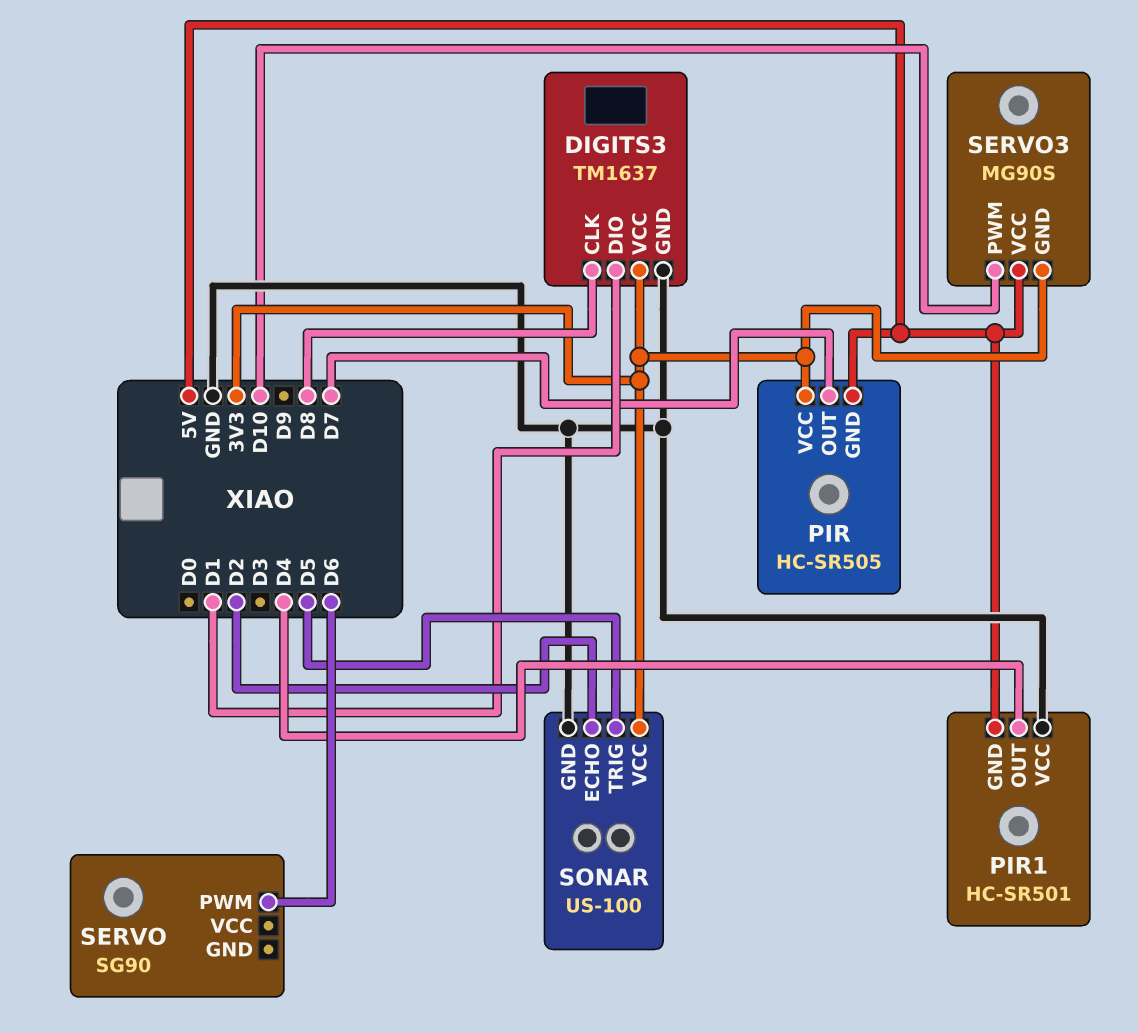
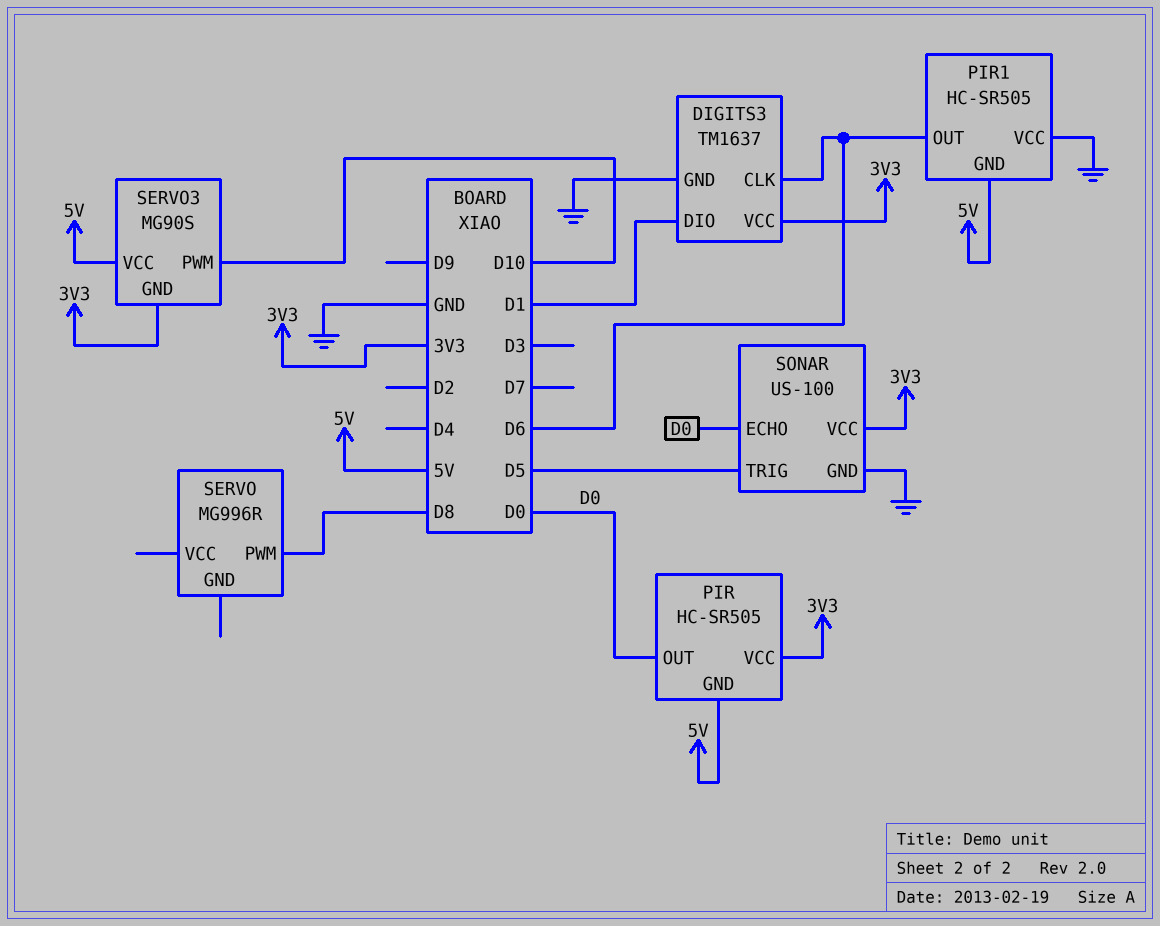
DIGITS3 pin CLK: D8 -> D6
PIR pin OUT: D7 -> D0
PIR1: HC-SR501 -> HC-SR505
PIR1 pin OUT: D4 -> D6
SERVO: SG90 -> MG996R
SERVO pin PWM: D6 -> D8
SONAR pin ECHO: D2 -> D0

